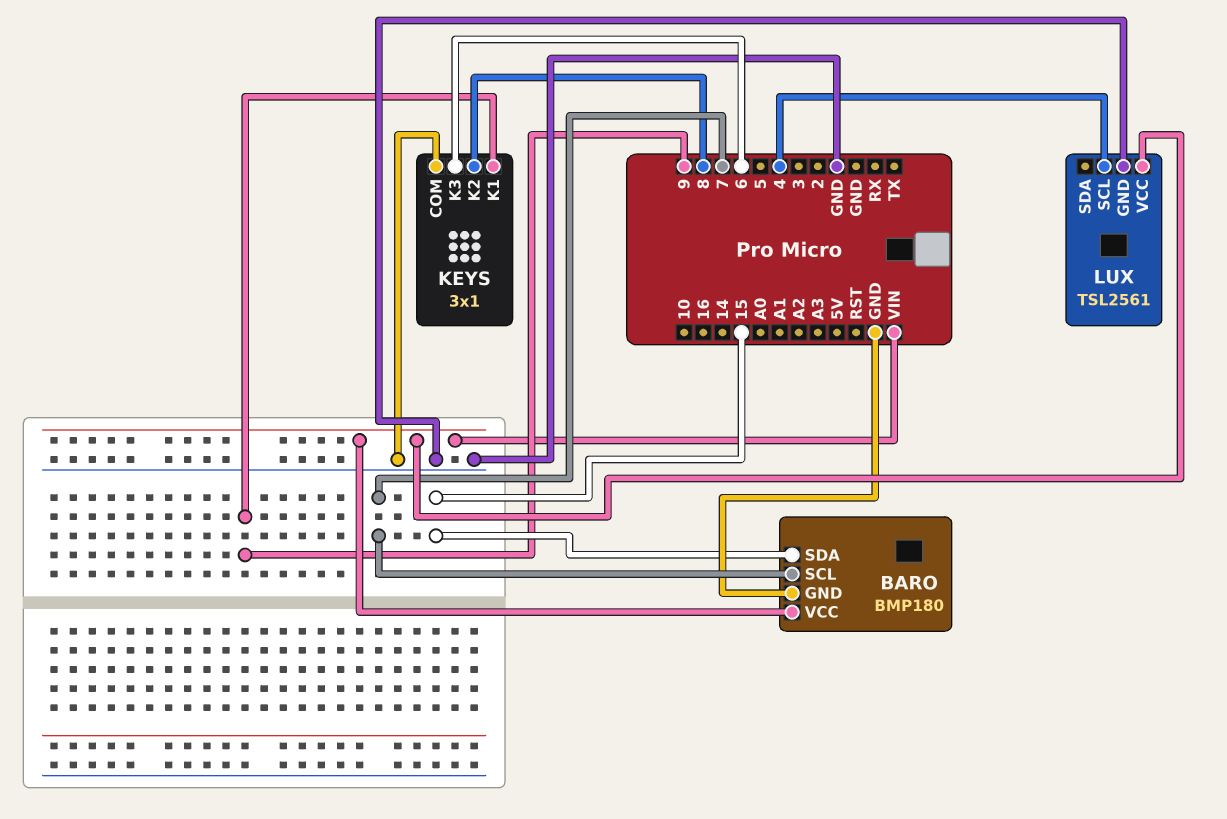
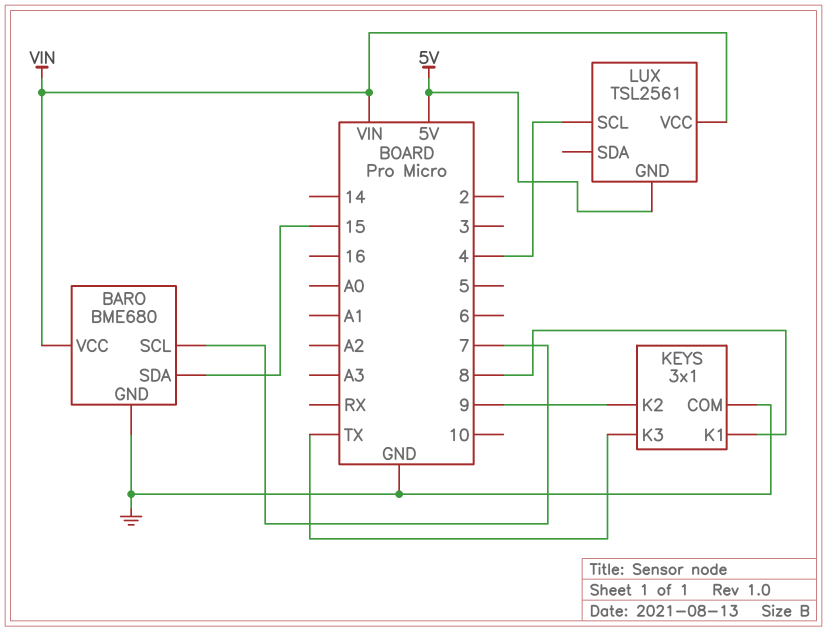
BARO: BMP180 -> BME680
KEYS pin K1: 9 -> 8
KEYS pin K2: 8 -> 9
KEYS pin K3: 6 -> TX
LUX pin GND: GND -> 5V

